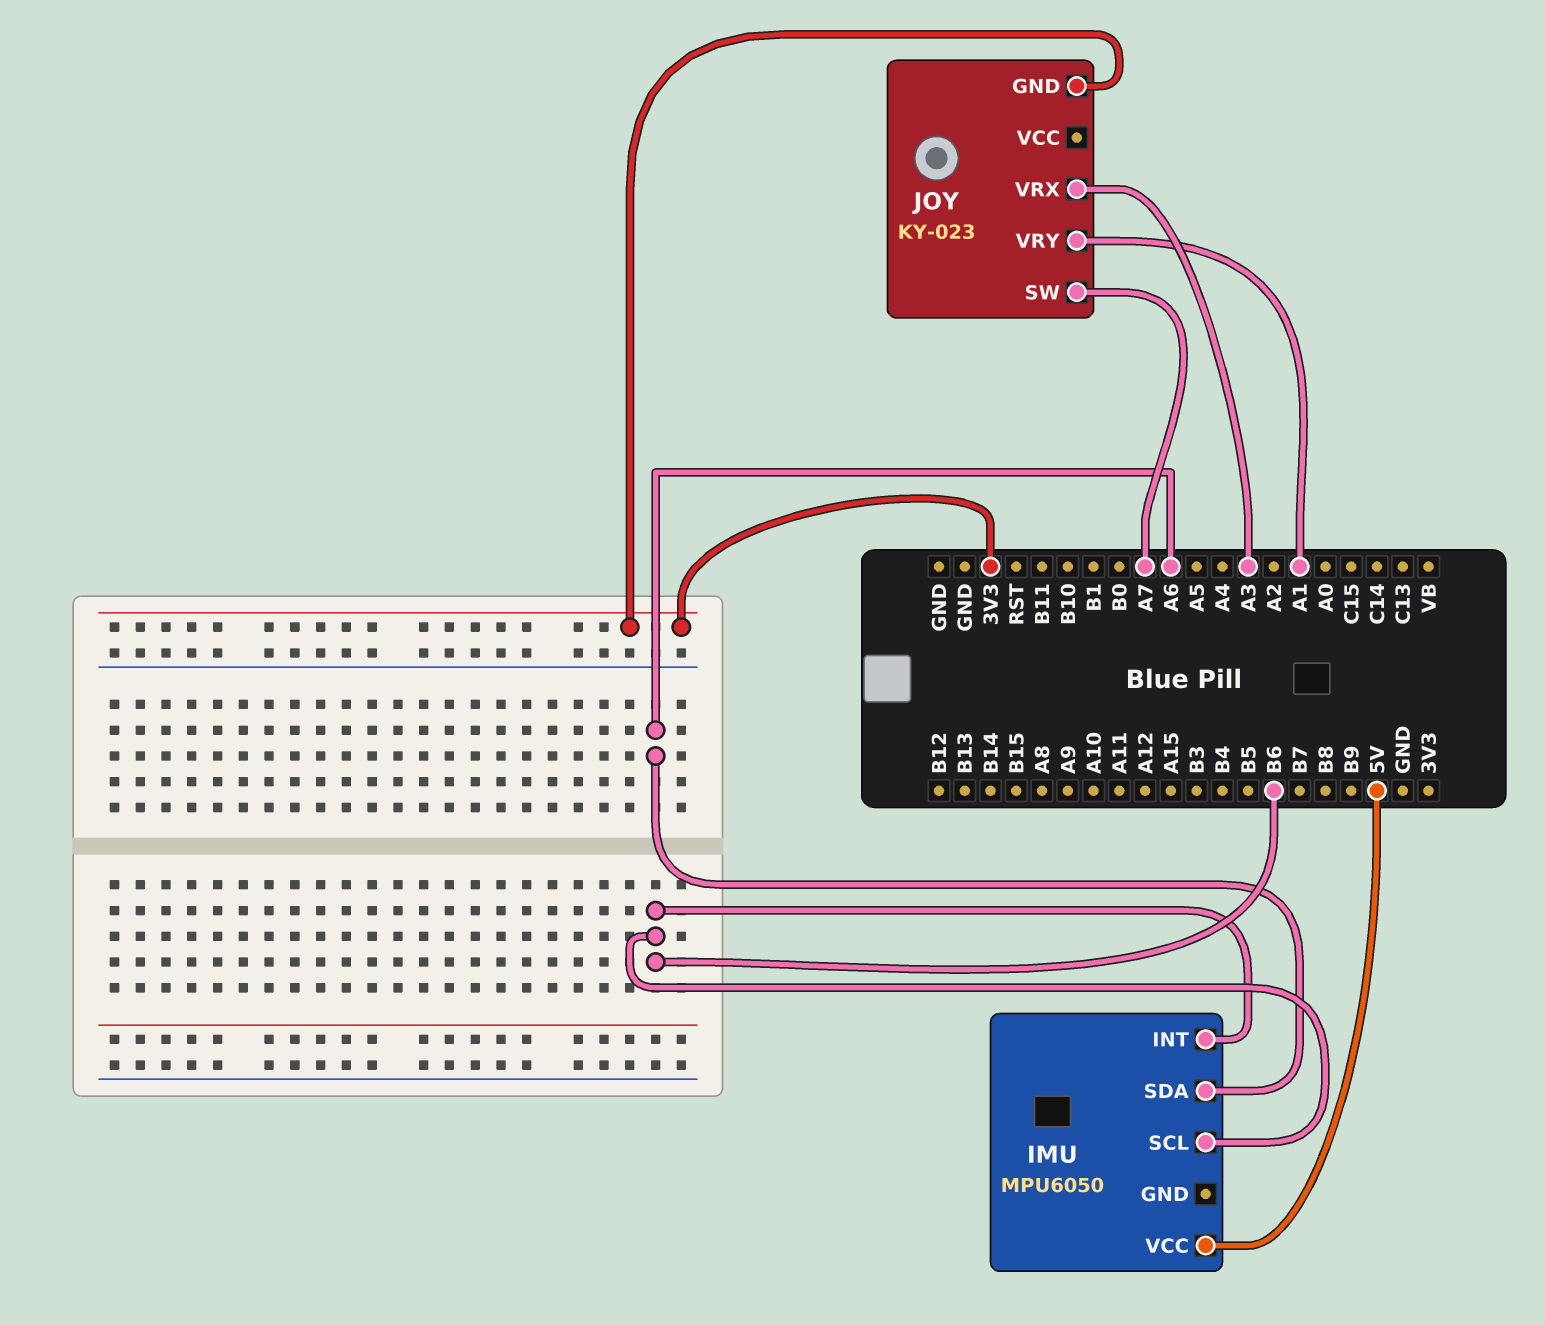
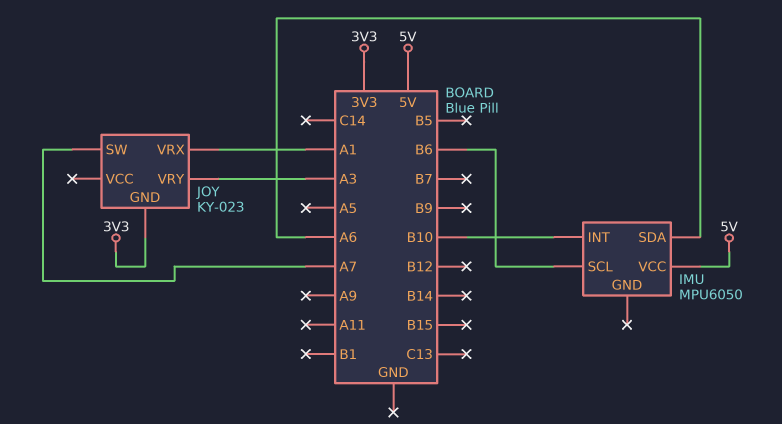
IMU pin INT: B6 -> B10
JOY pin VRX: A3 -> A1
JOY pin VRY: A1 -> A3

